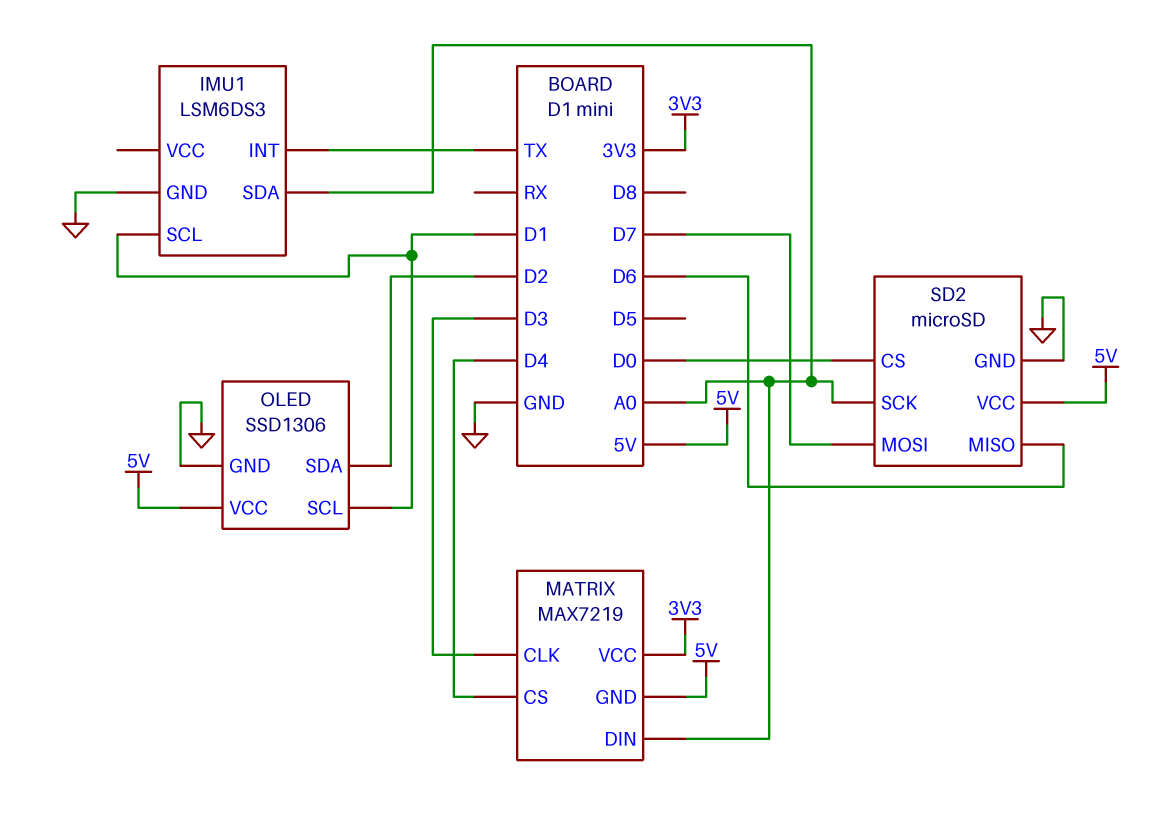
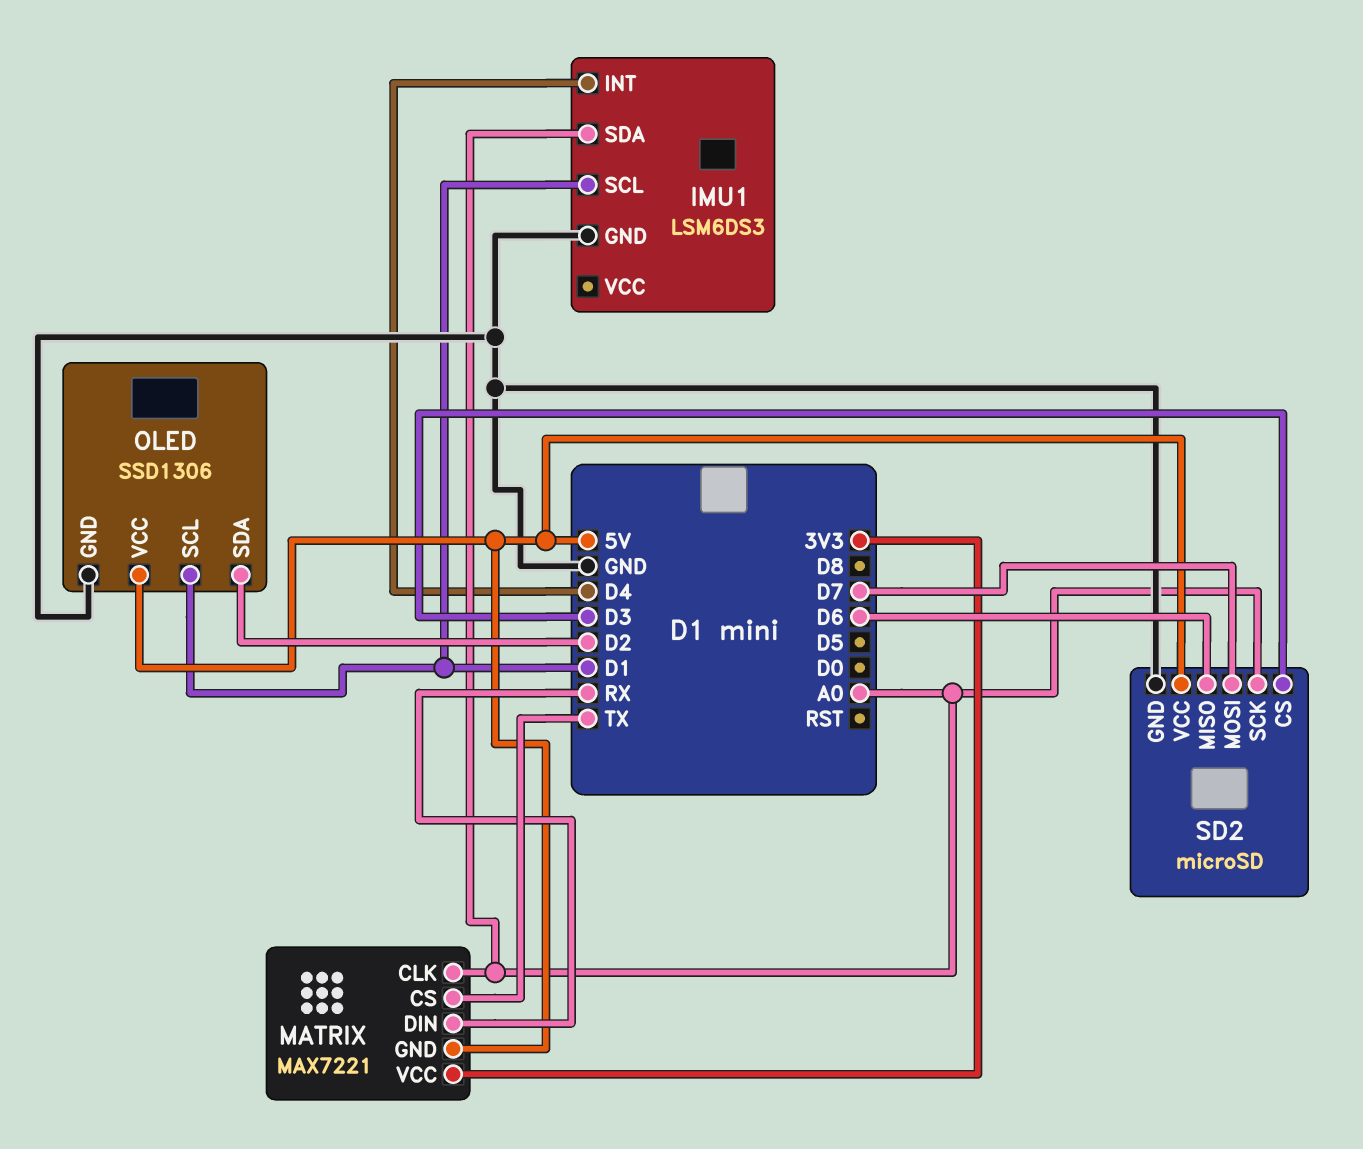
IMU1 pin INT: TX -> D4
MATRIX: MAX7219 -> MAX7221
MATRIX pin CLK: D3 -> A0
MATRIX pin CS: D4 -> TX
MATRIX pin DIN: A0 -> RX
SD2 pin CS: D0 -> D3

